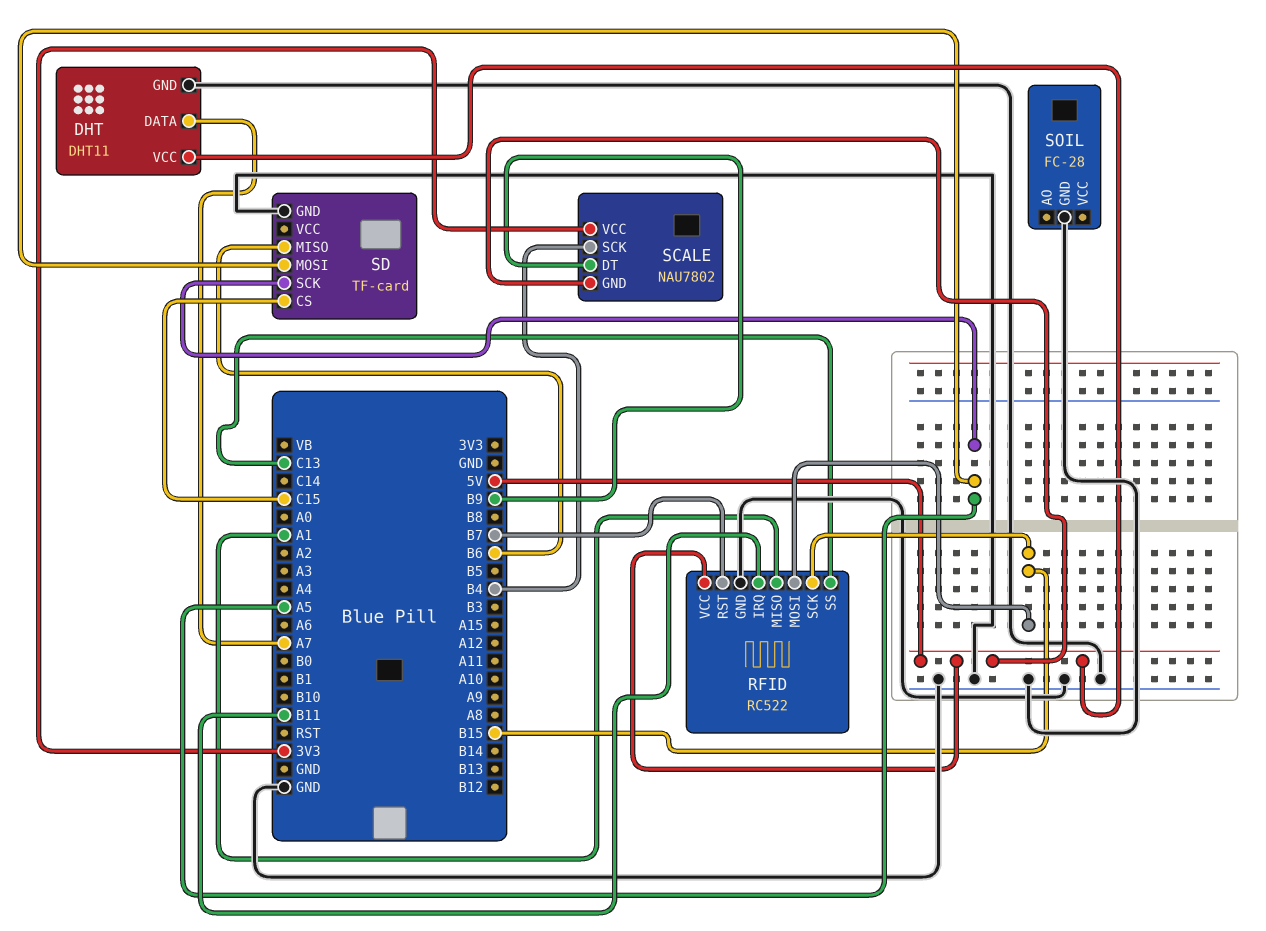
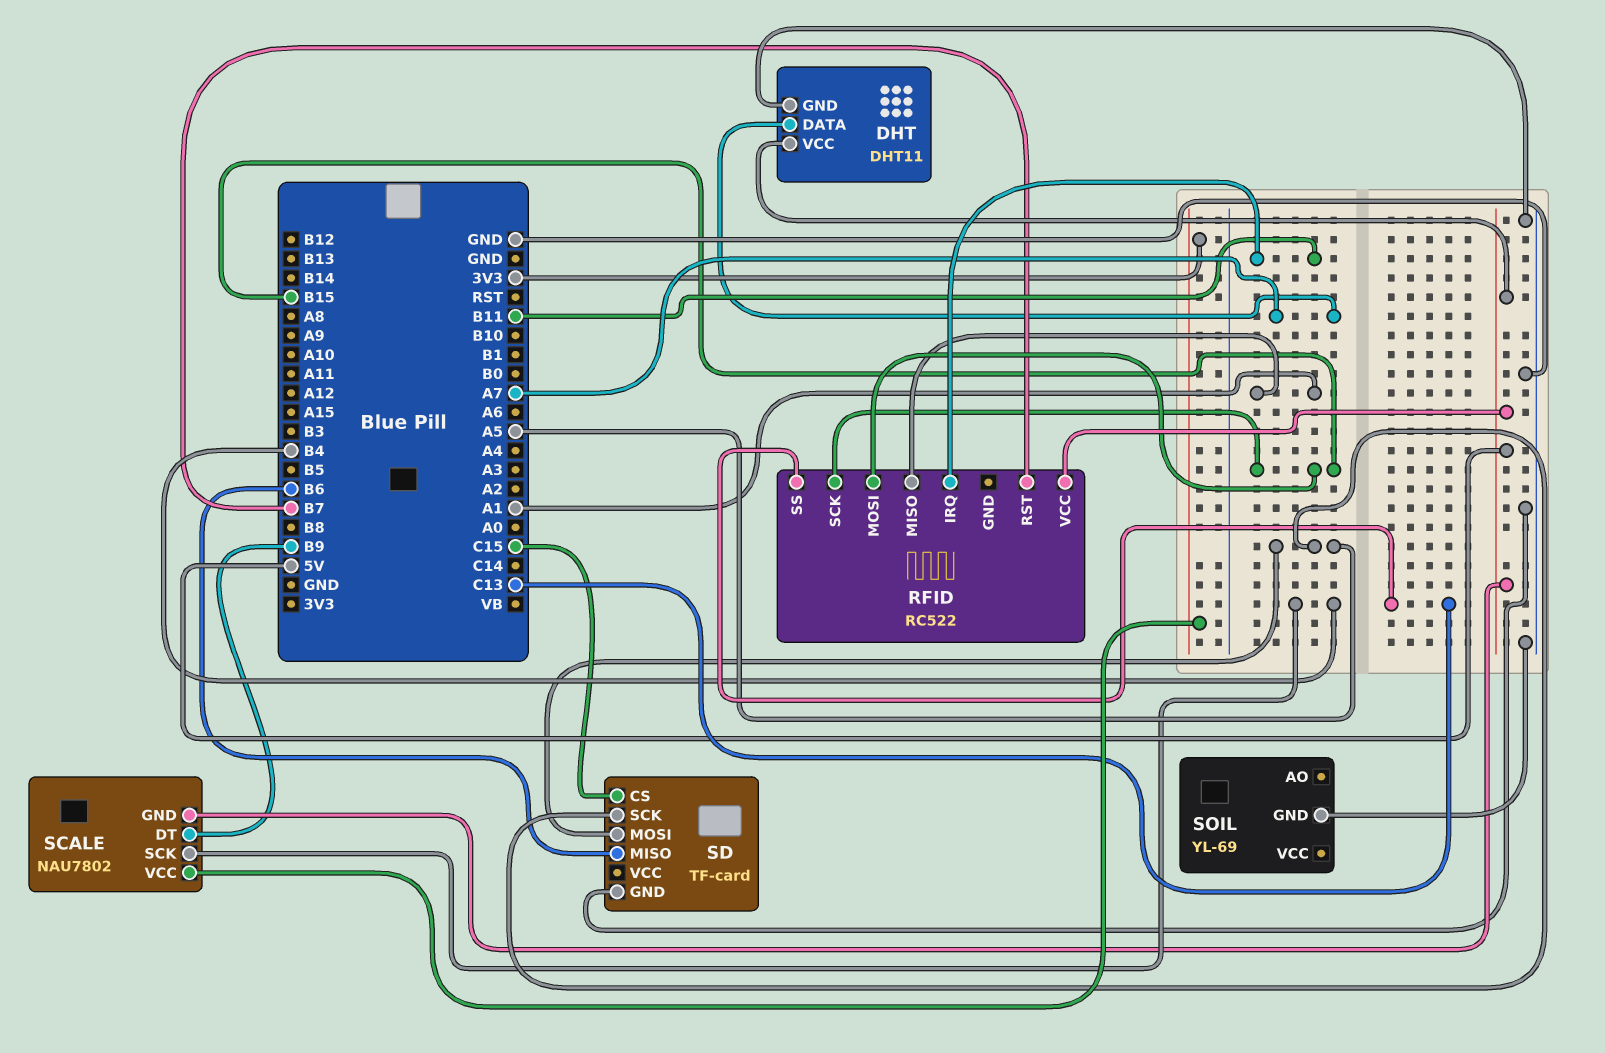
RFID pin GND: GND -> none
SOIL: FC-28 -> YL-69

